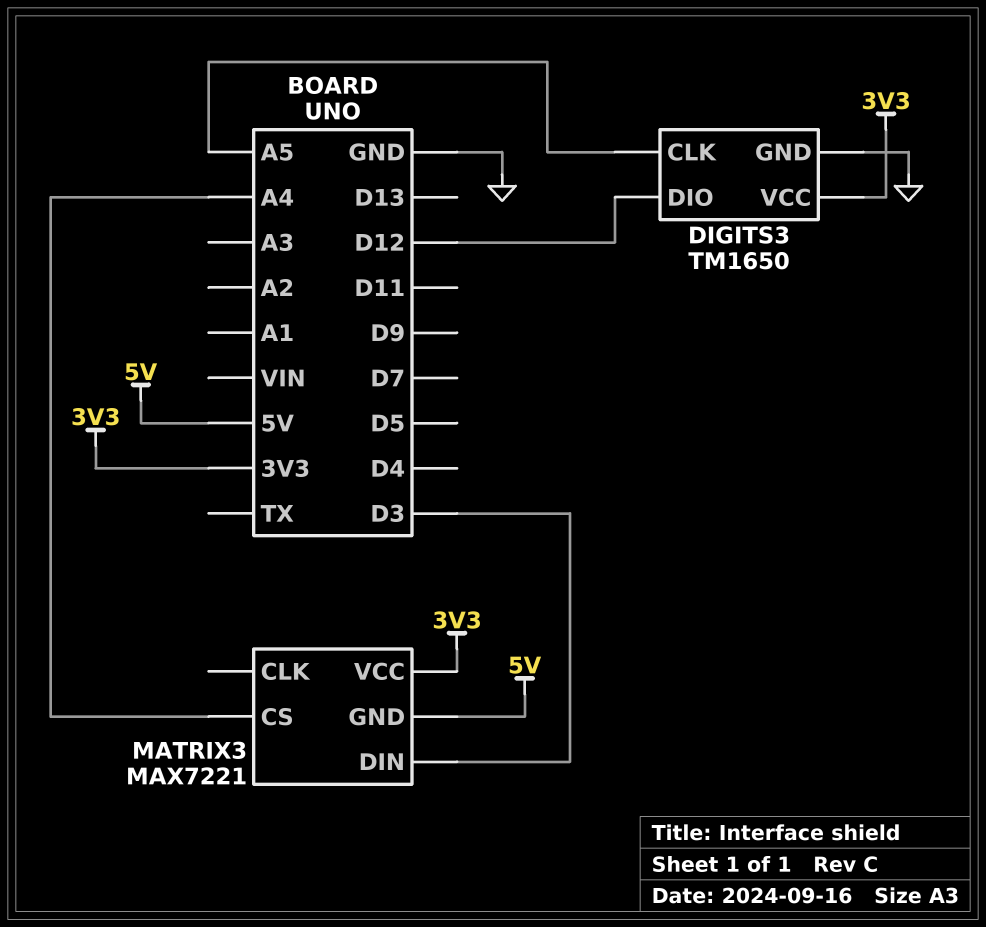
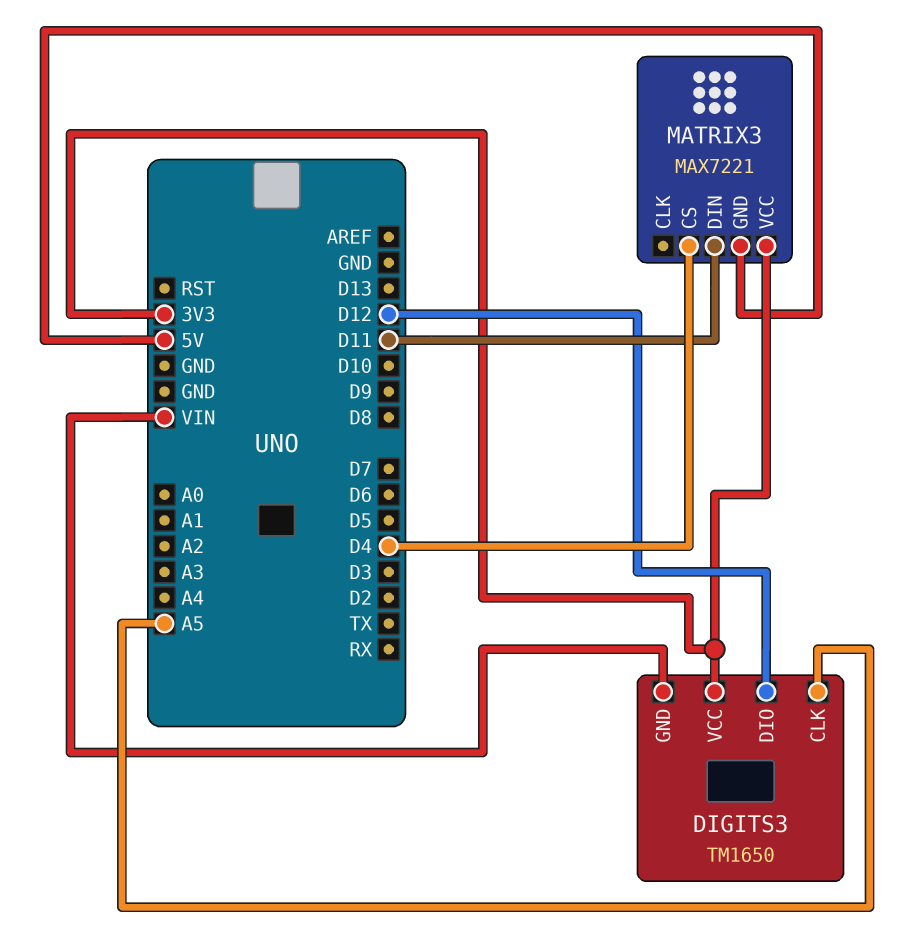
DIGITS3 pin GND: GND -> VIN
MATRIX3 pin CS: A4 -> D4
MATRIX3 pin DIN: D3 -> D11

